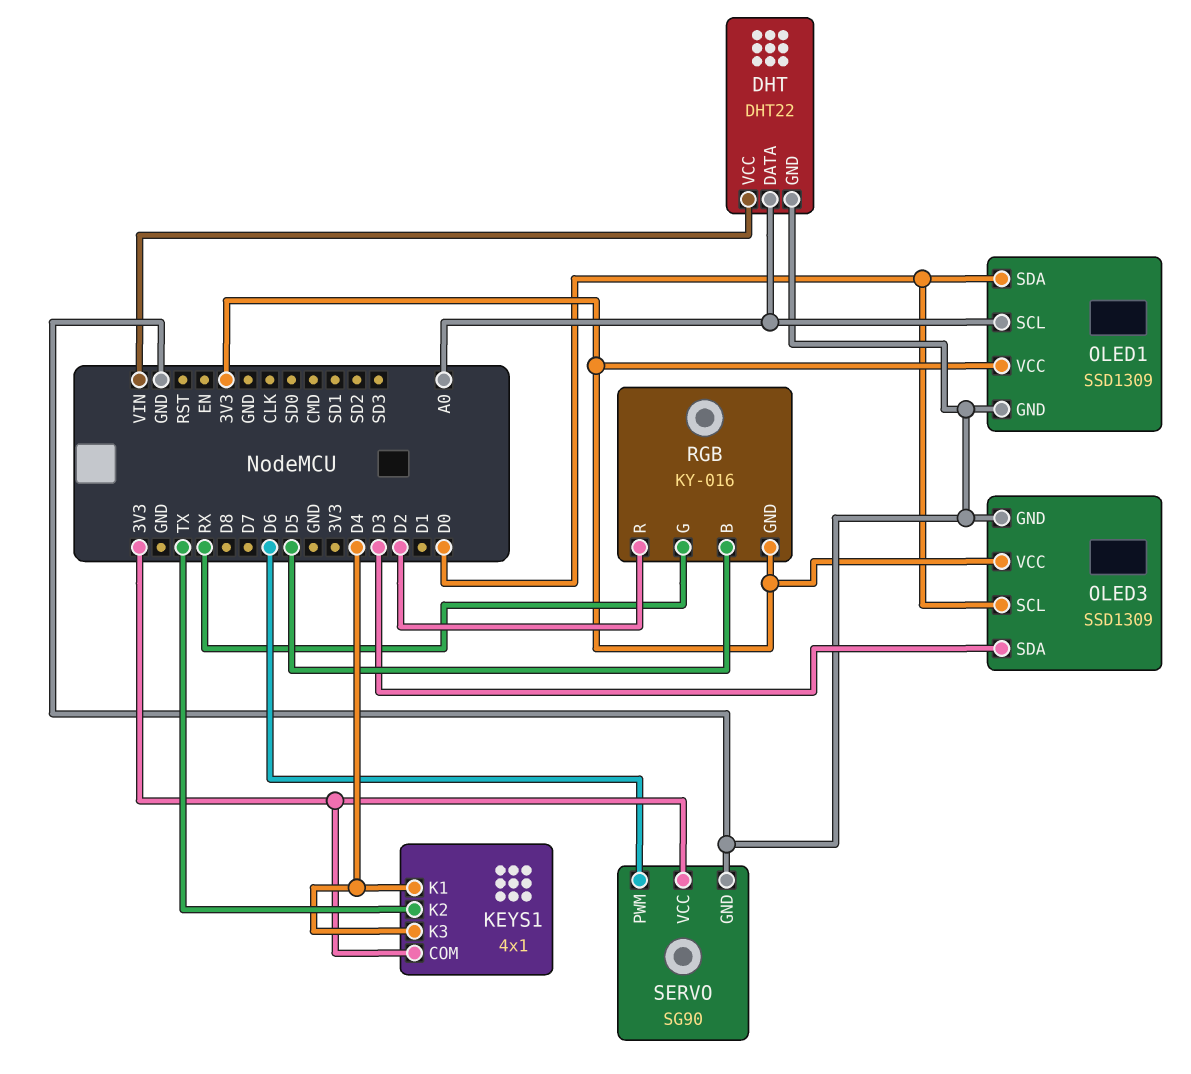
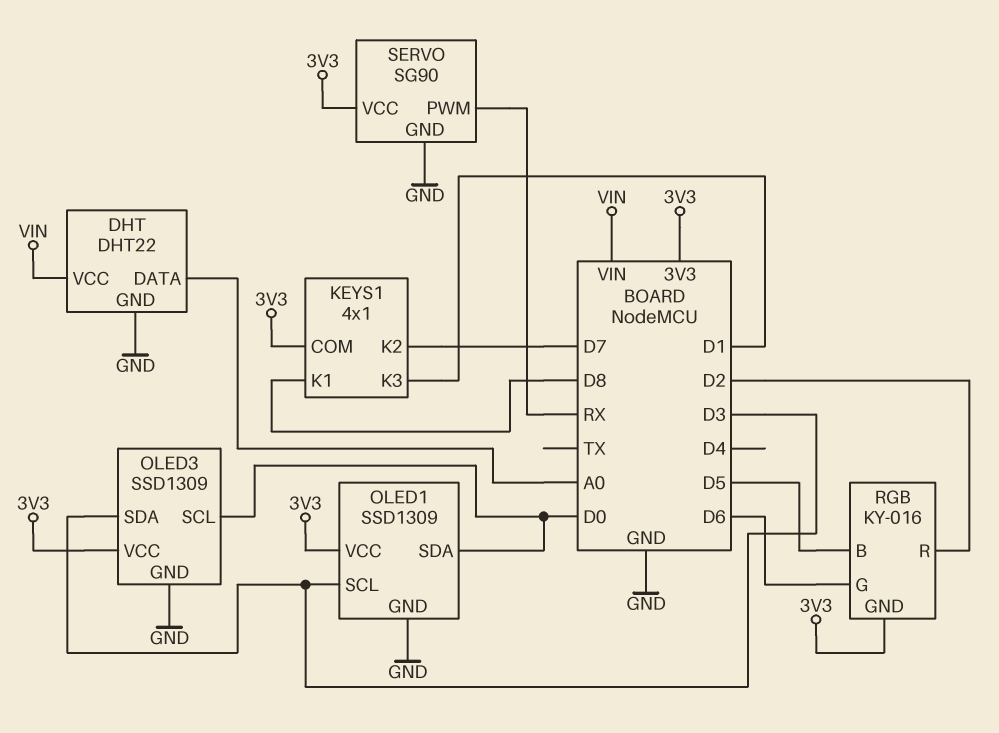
KEYS1 pin K1: D4 -> D8
KEYS1 pin K2: TX -> D7
KEYS1 pin K3: D4 -> D1
OLED1 pin SCL: A0 -> D3
RGB pin G: RX -> D6
SERVO pin PWM: D6 -> RX

